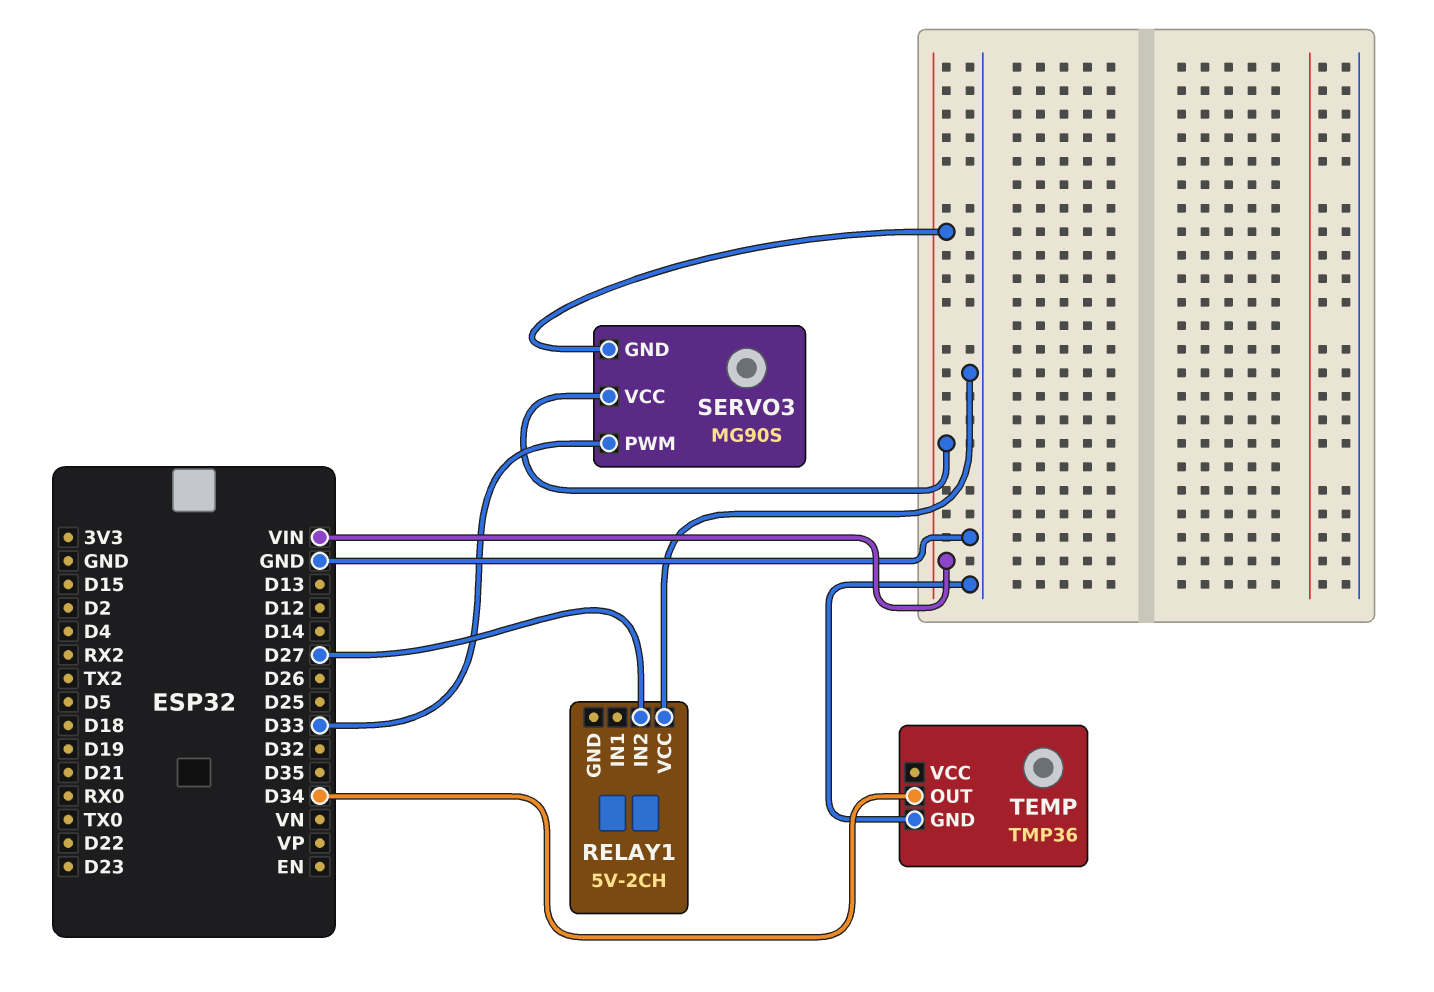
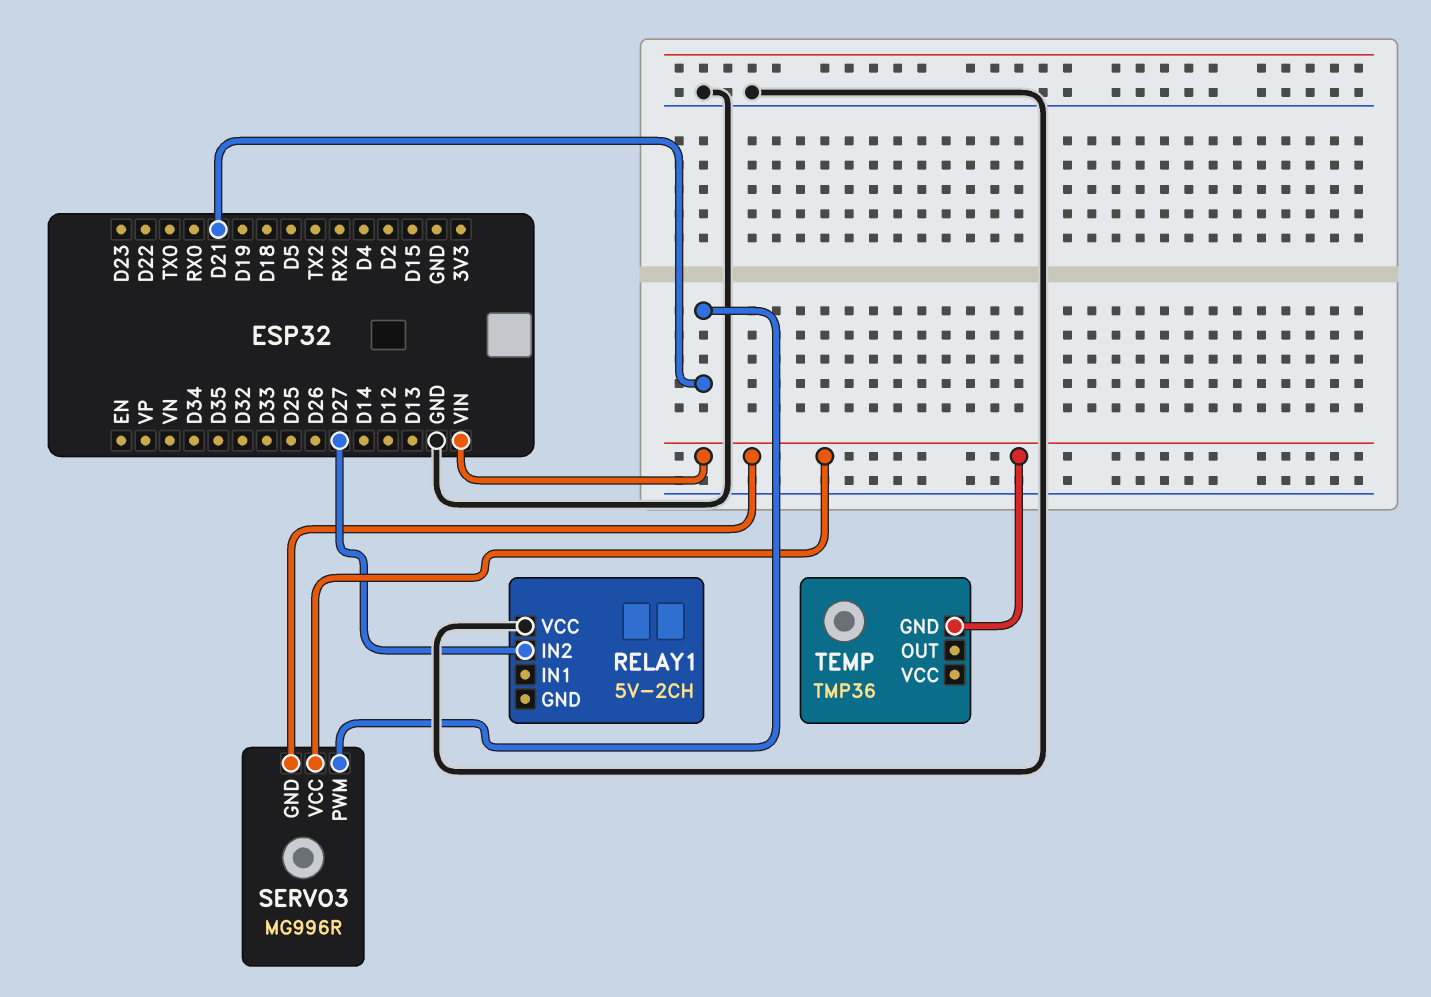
SERVO3: MG90S -> MG996R
SERVO3 pin PWM: D33 -> D21
TEMP pin GND: GND -> VIN
TEMP pin OUT: D34 -> none

